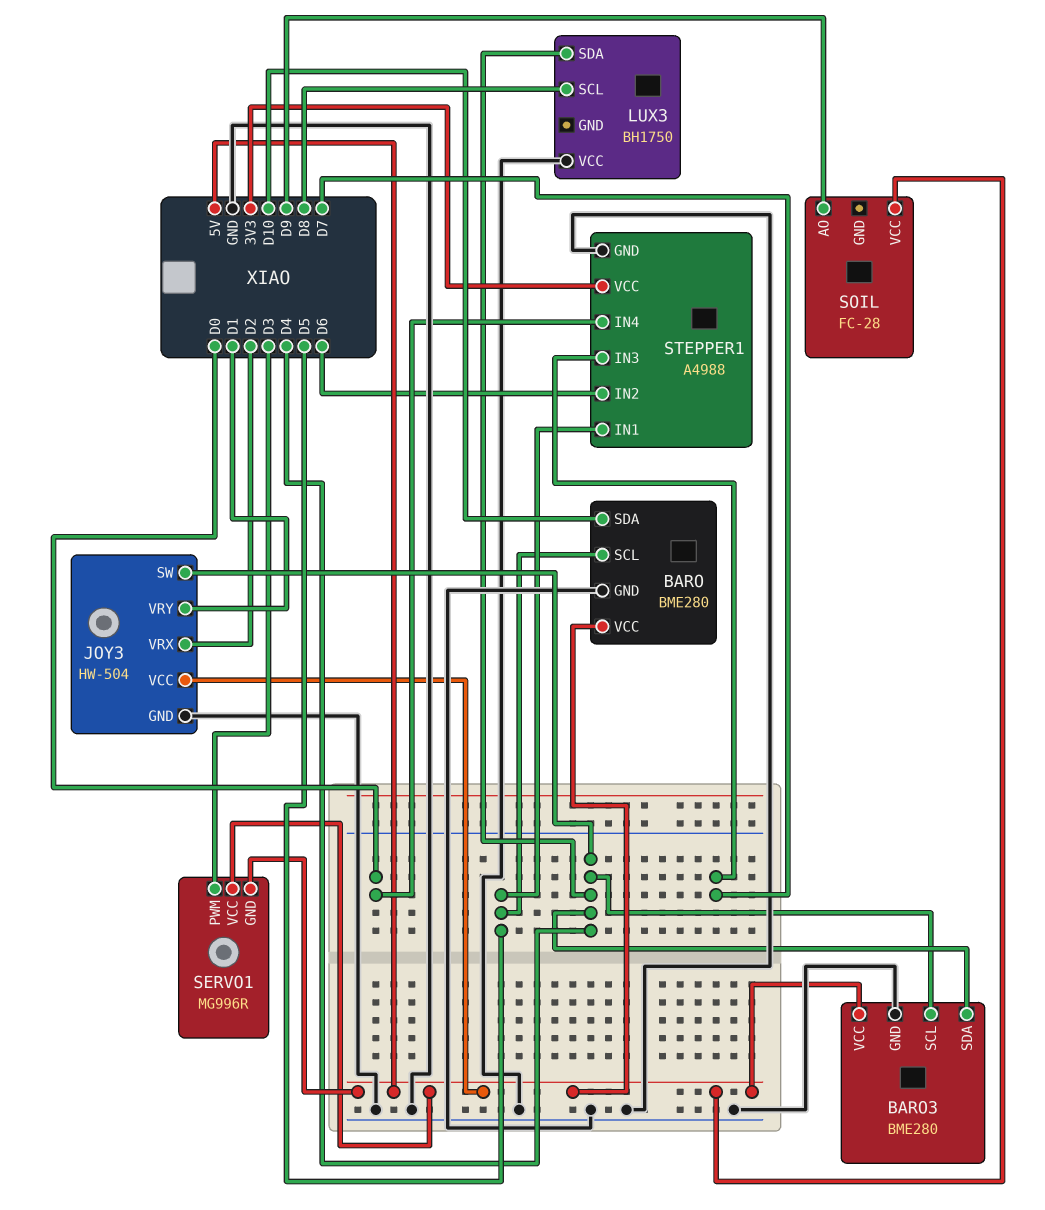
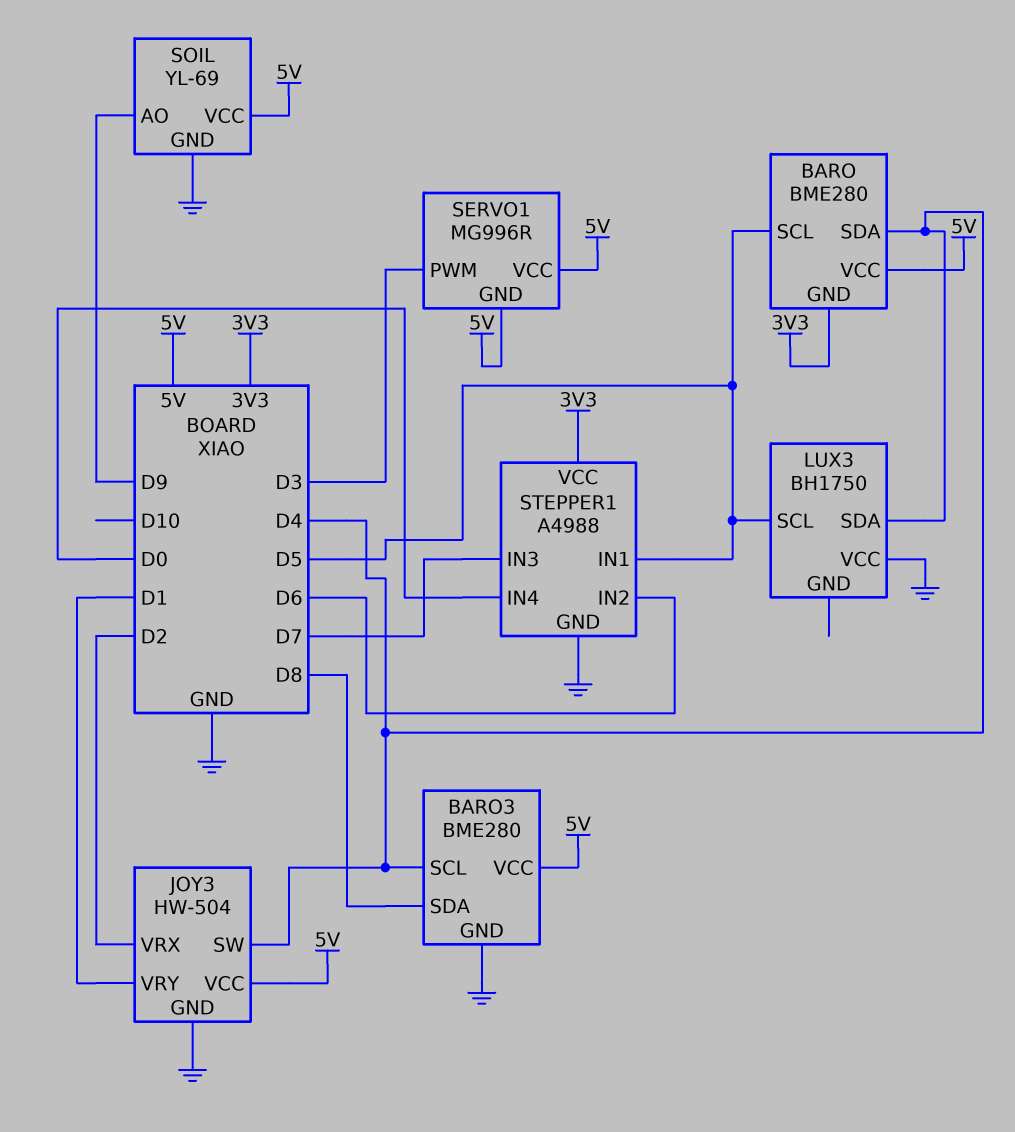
BARO pin GND: GND -> 3V3
BARO pin SDA: D10 -> D4
BARO3 pin SDA: D4 -> D8
LUX3 pin SCL: D8 -> D5
SOIL: FC-28 -> YL-69
SOIL pin GND: none -> GND

